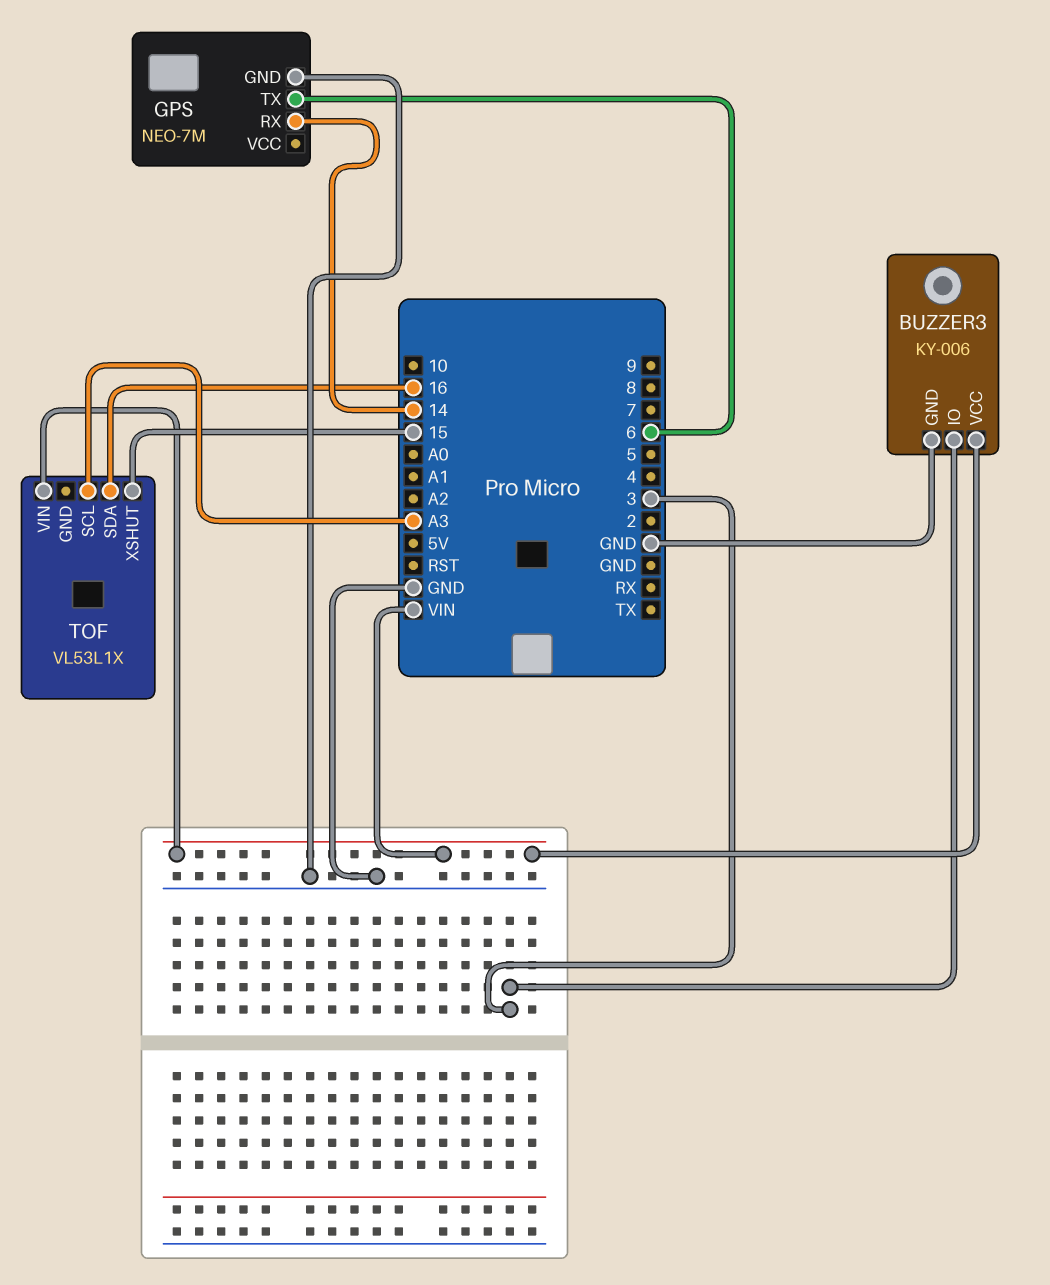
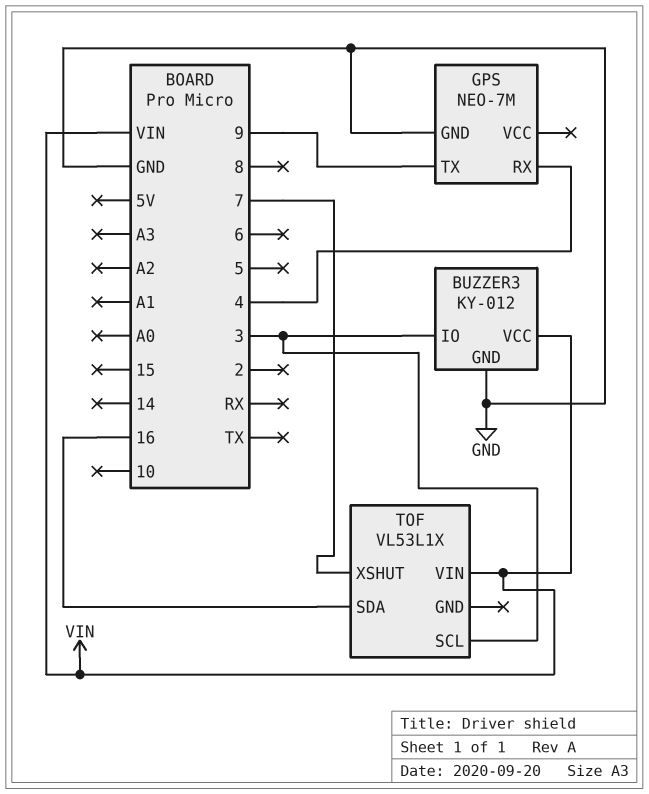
BUZZER3: KY-006 -> KY-012
GPS pin RX: 14 -> 4
GPS pin TX: 6 -> 9
TOF pin SCL: A3 -> 3
TOF pin XSHUT: 15 -> 7

